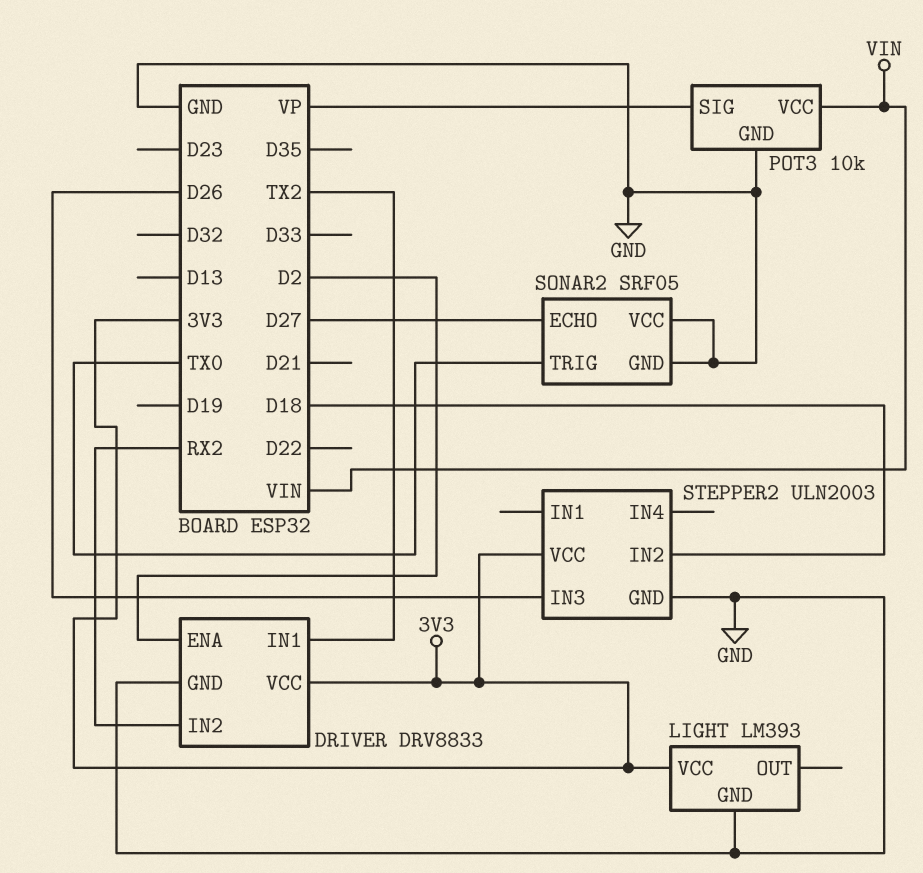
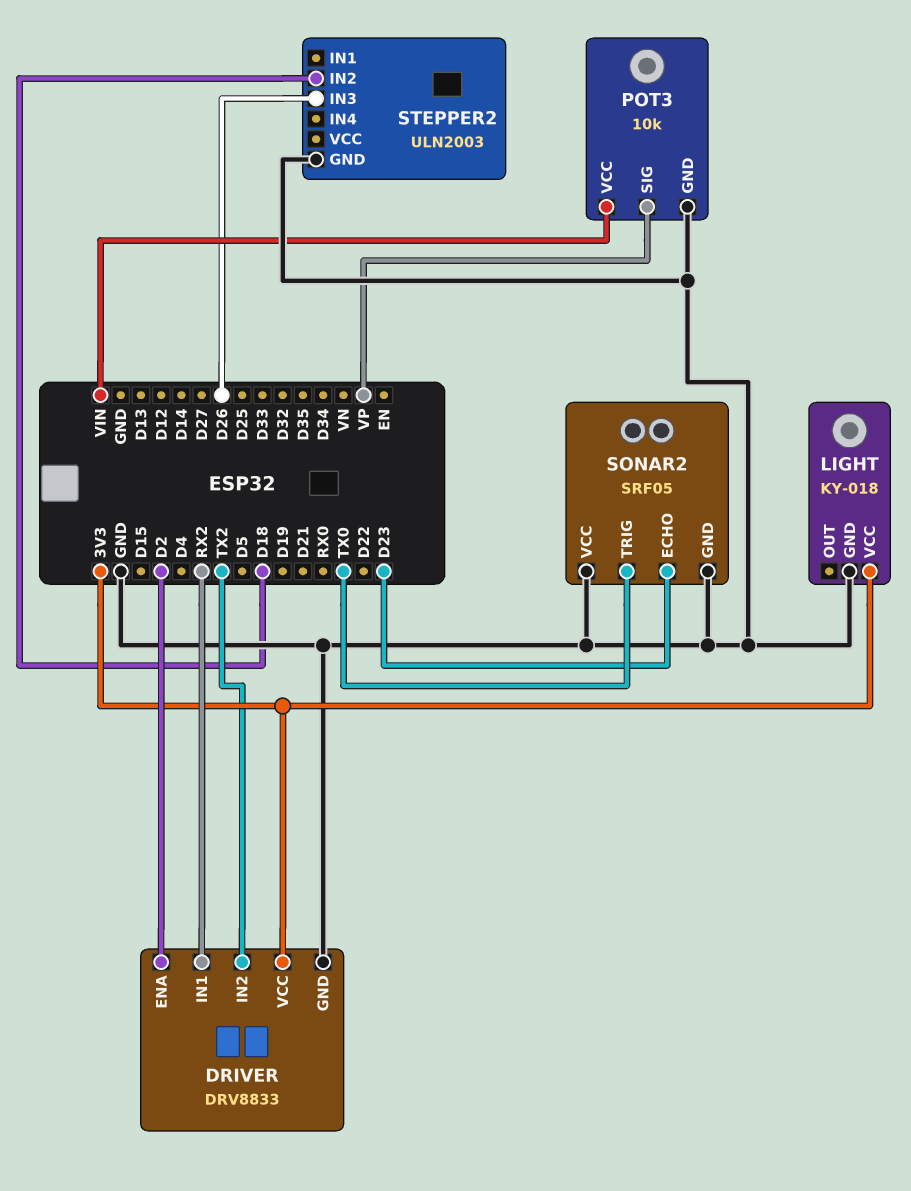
DRIVER pin IN1: TX2 -> RX2
DRIVER pin IN2: RX2 -> TX2
LIGHT: LM393 -> KY-018
SONAR2 pin ECHO: D27 -> D23
STEPPER2 pin VCC: 3V3 -> none

